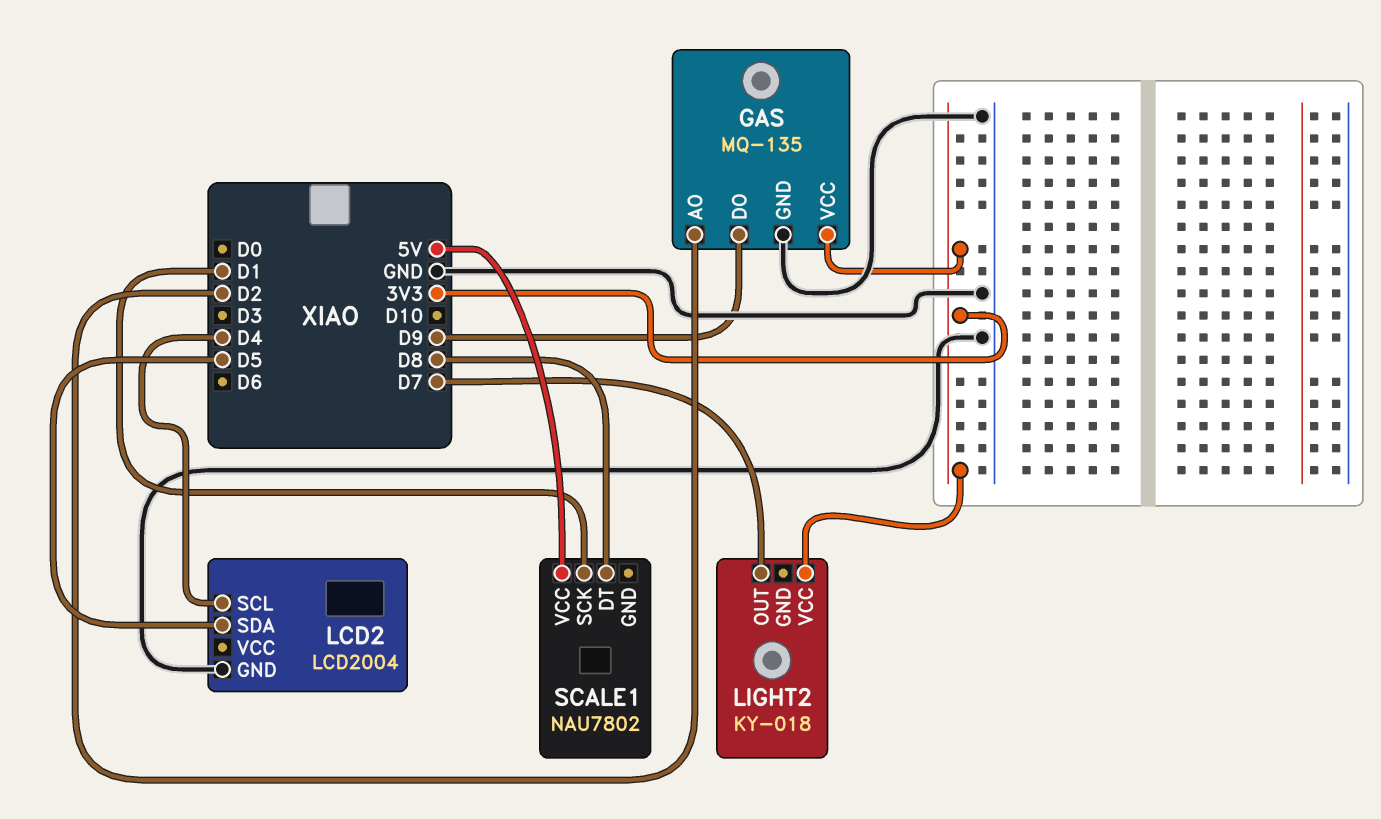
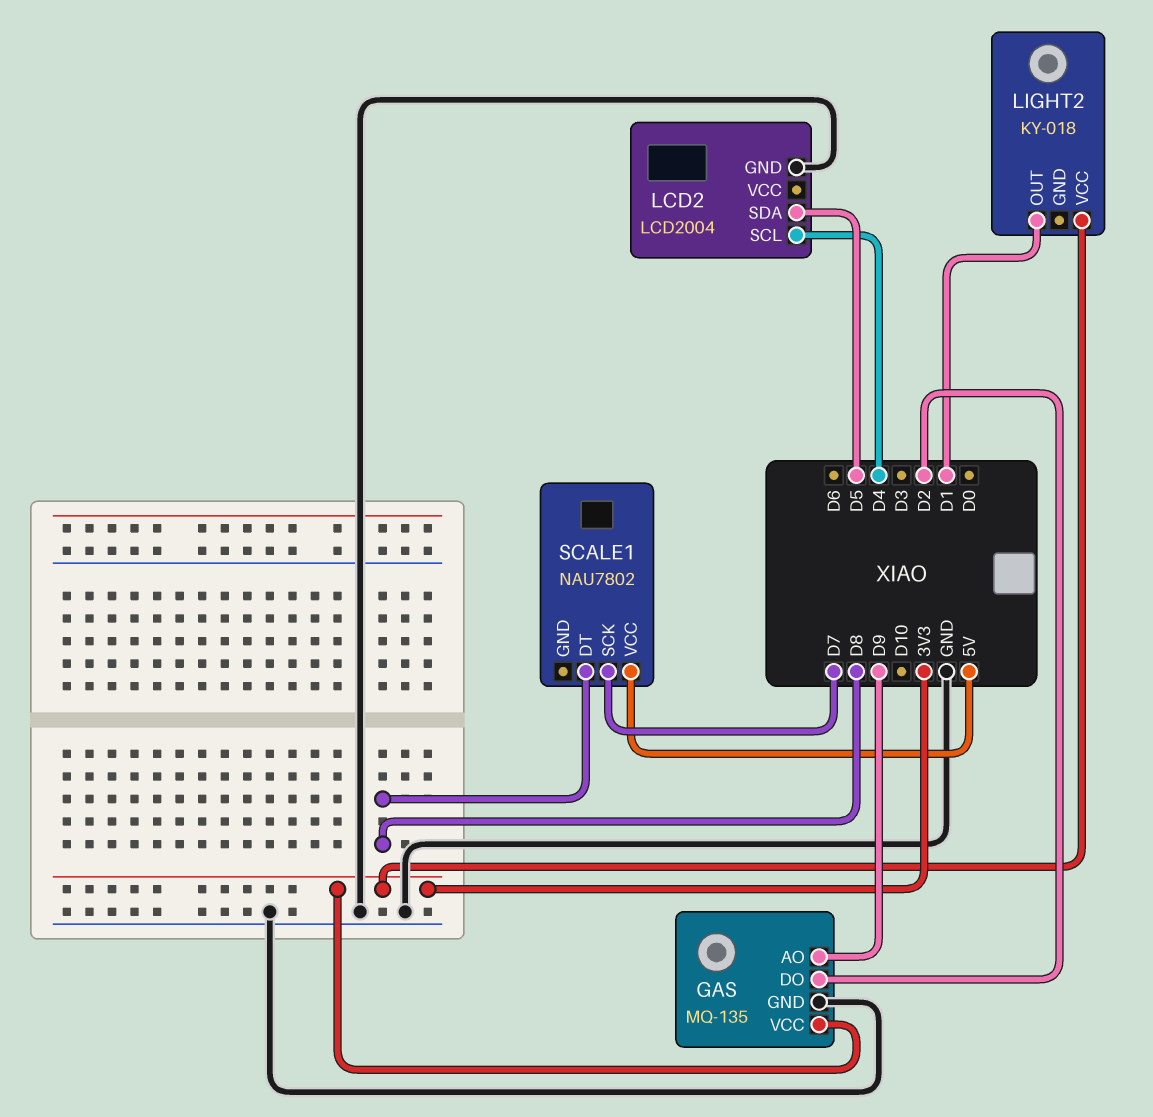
GAS pin AO: D2 -> D9
GAS pin DO: D9 -> D2
LIGHT2 pin OUT: D7 -> D1
SCALE1 pin SCK: D1 -> D7

